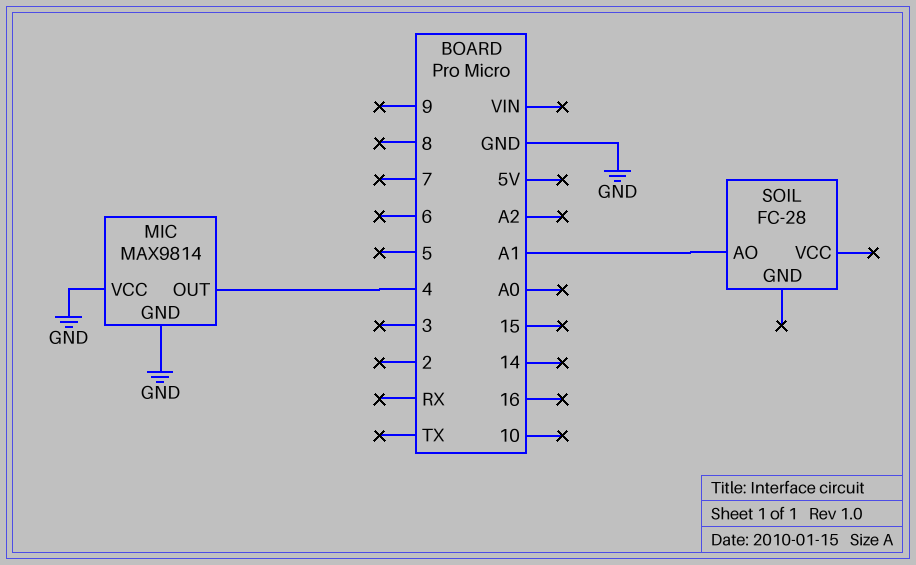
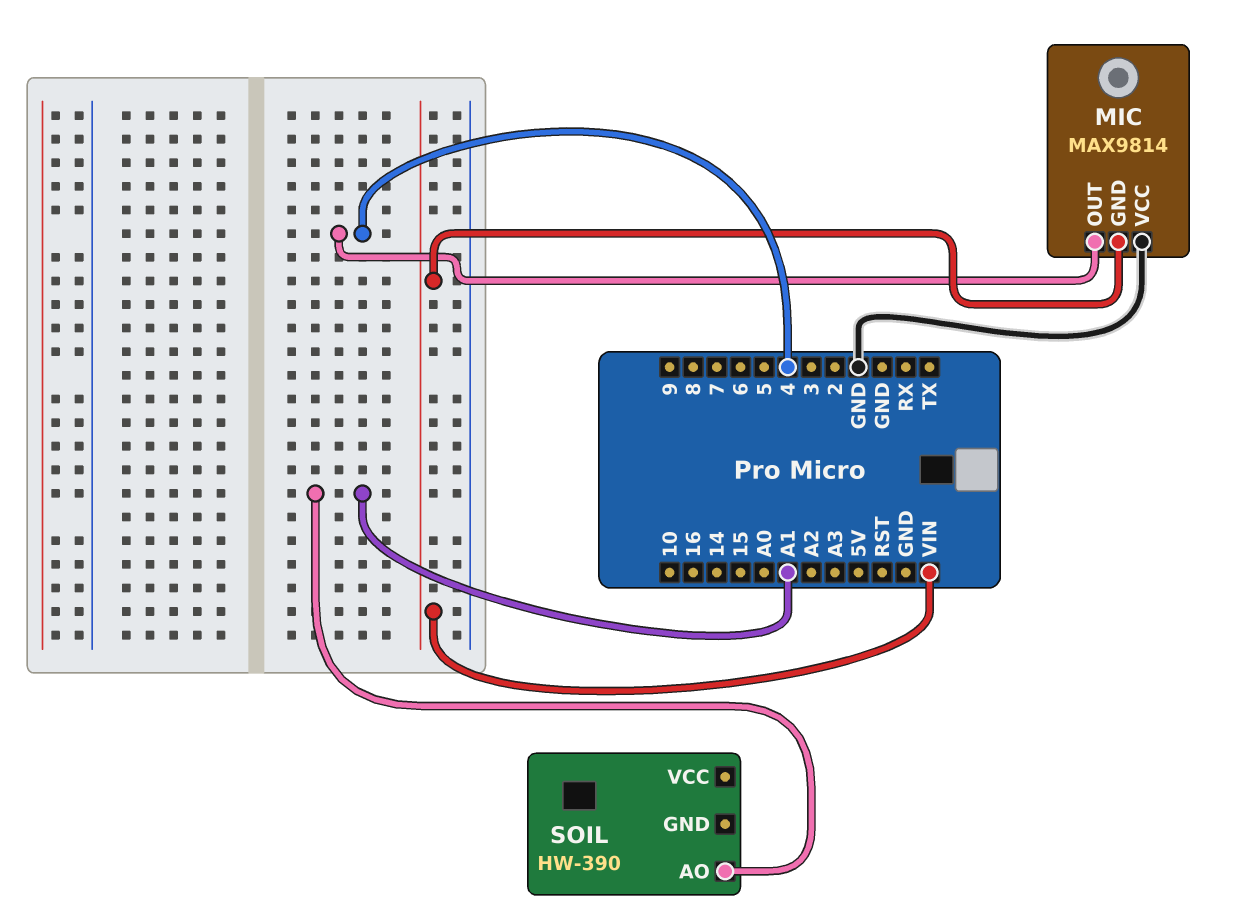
MIC pin GND: GND -> VIN
SOIL: FC-28 -> HW-390

